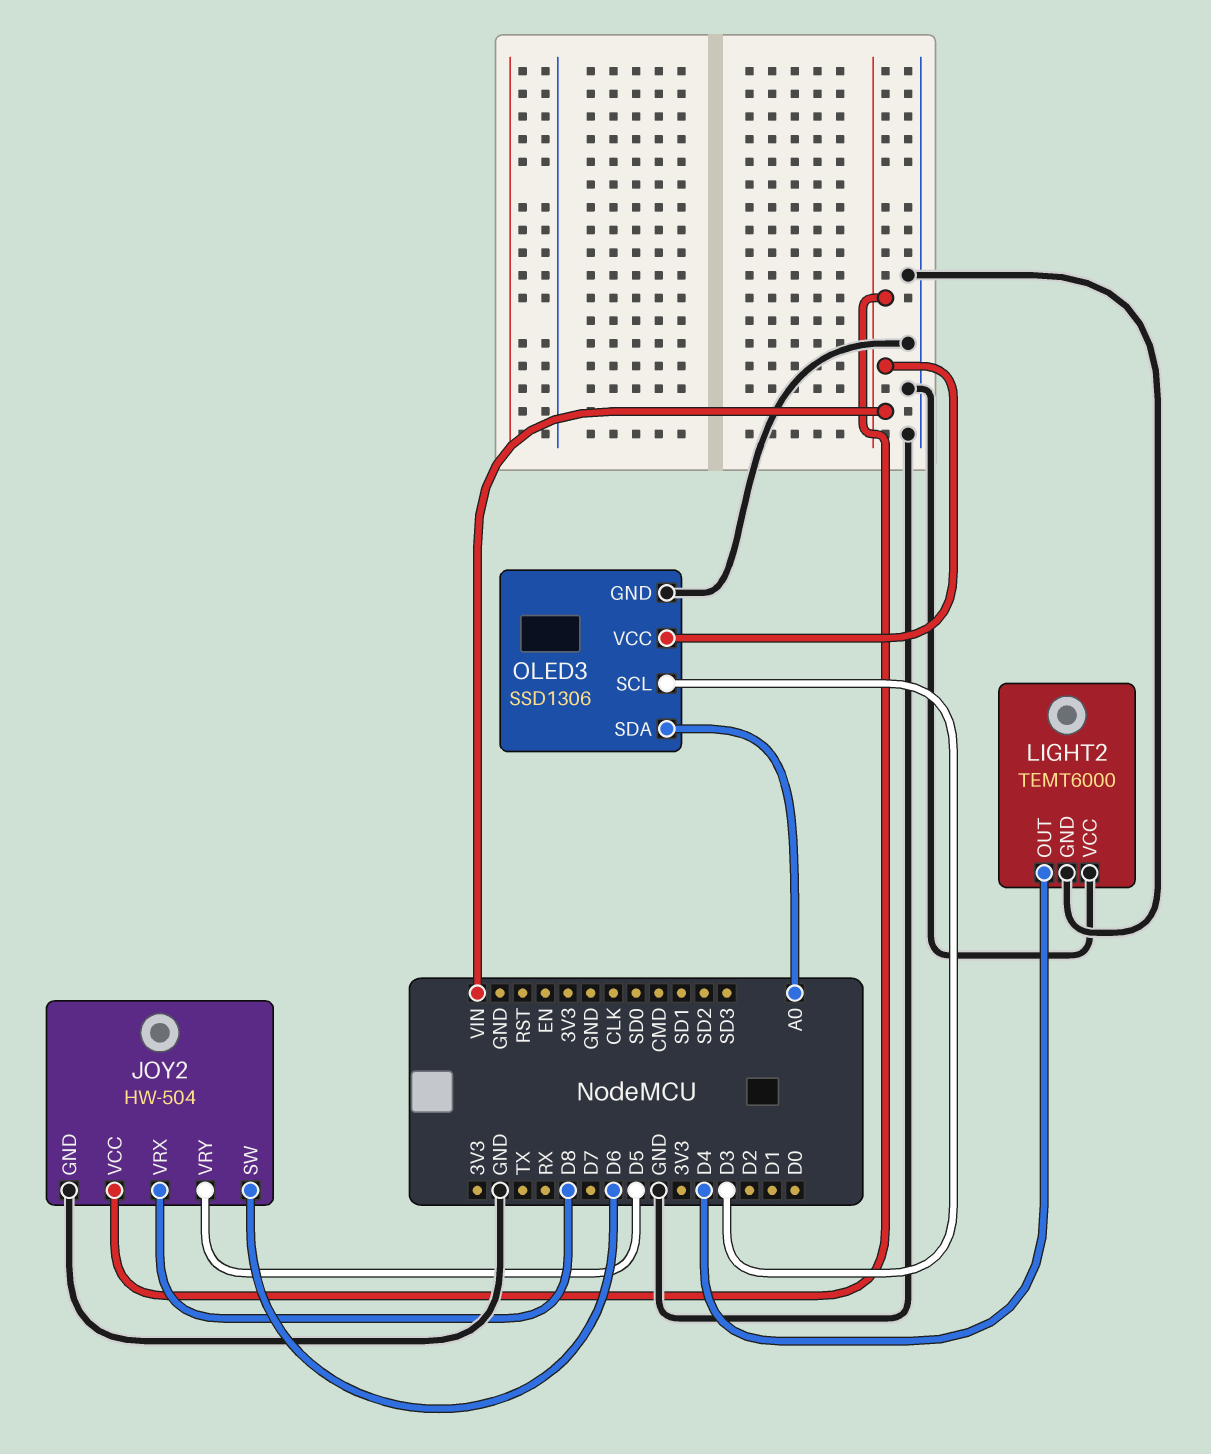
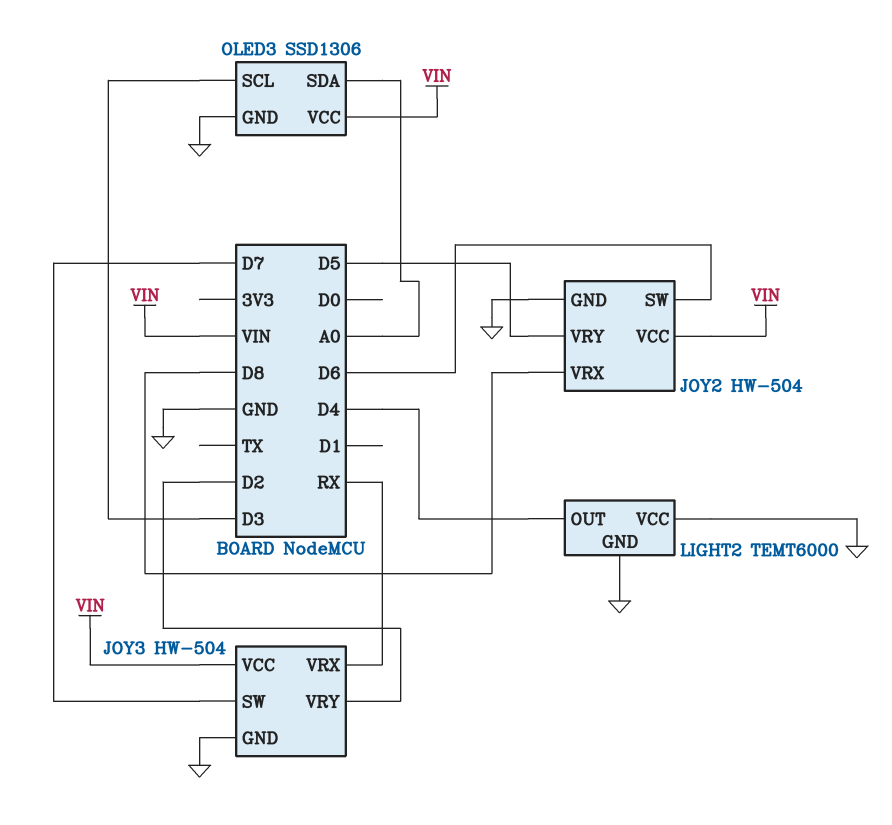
JOY3: none -> HW-504
JOY3 pin GND: none -> GND
JOY3 pin SW: none -> D7
JOY3 pin VCC: none -> VIN
JOY3 pin VRX: none -> RX
JOY3 pin VRY: none -> D2

